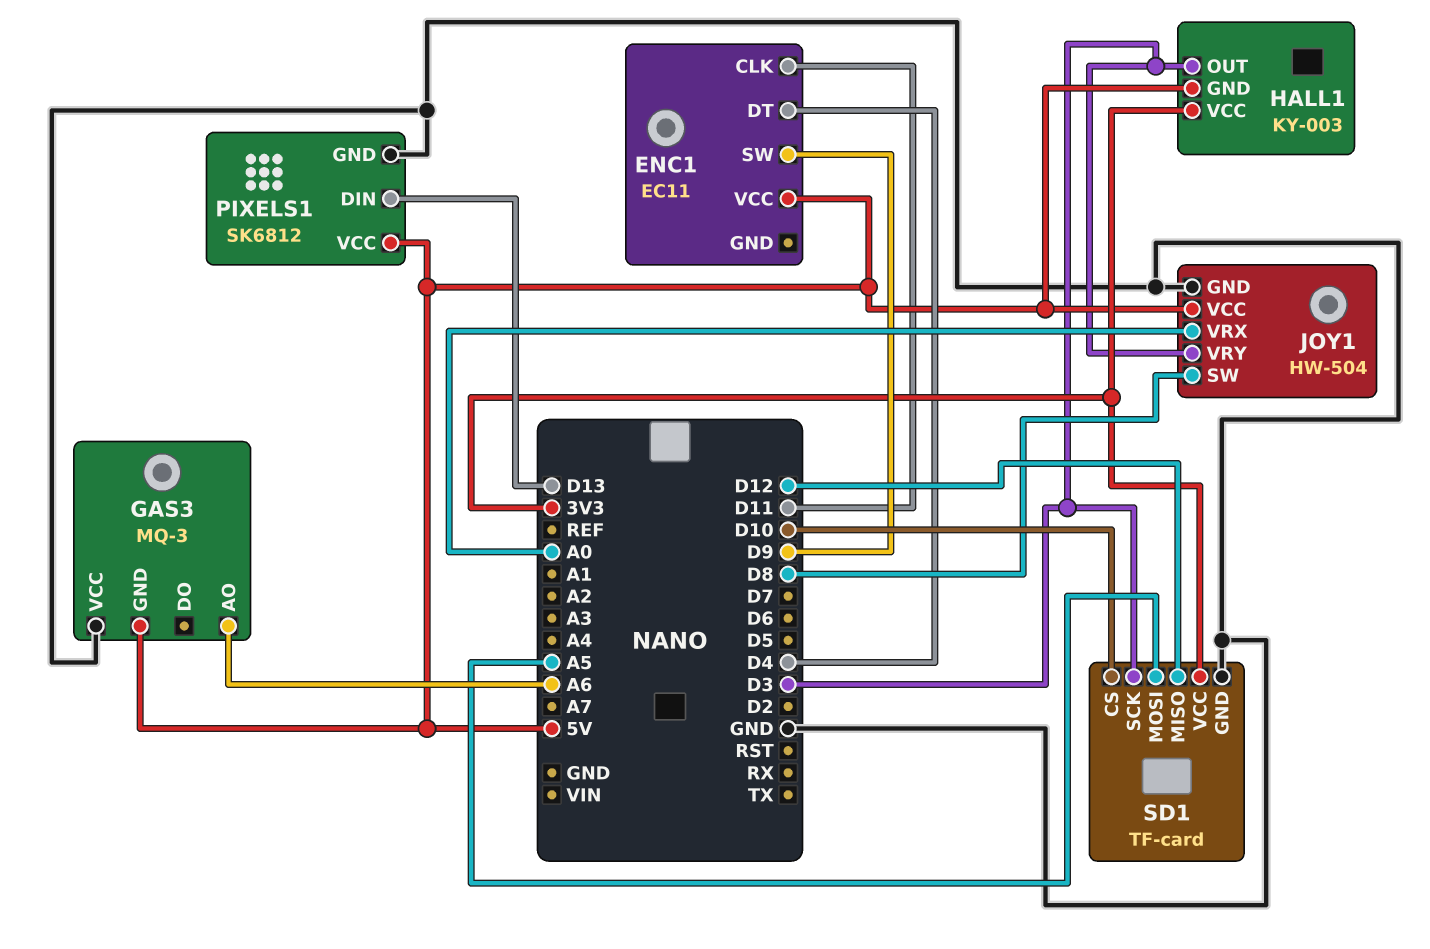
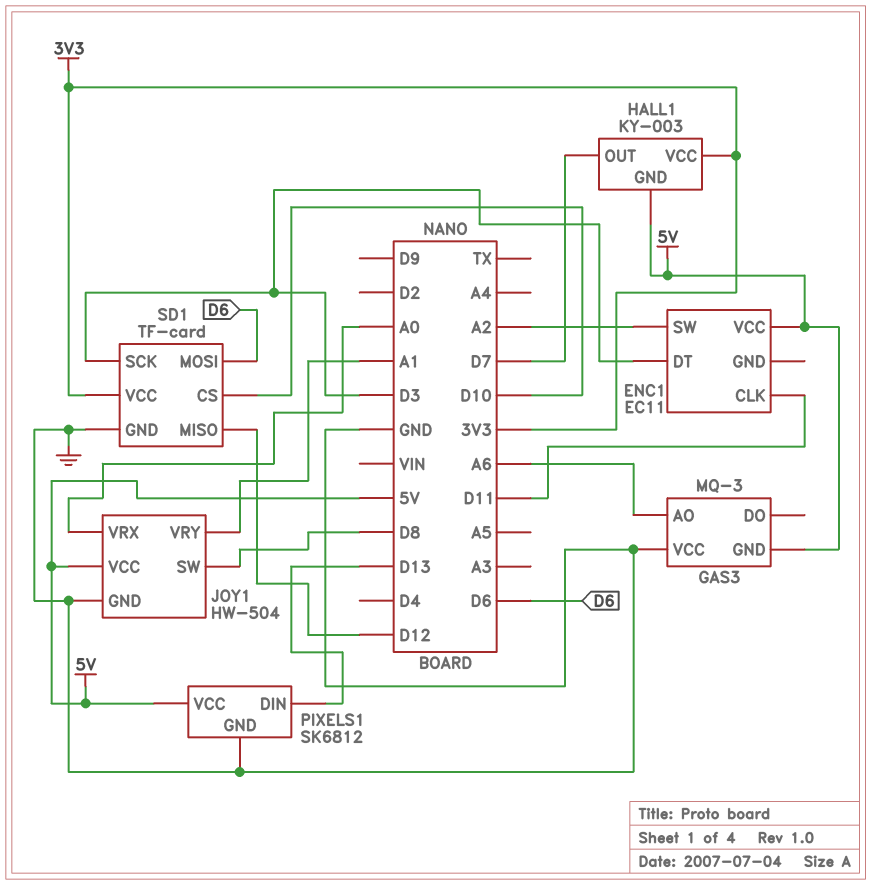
ENC1 pin DT: D4 -> D3
ENC1 pin SW: D9 -> A2
HALL1 pin OUT: D3 -> D7
JOY1 pin VRY: D3 -> A1
SD1 pin MOSI: A5 -> D6

